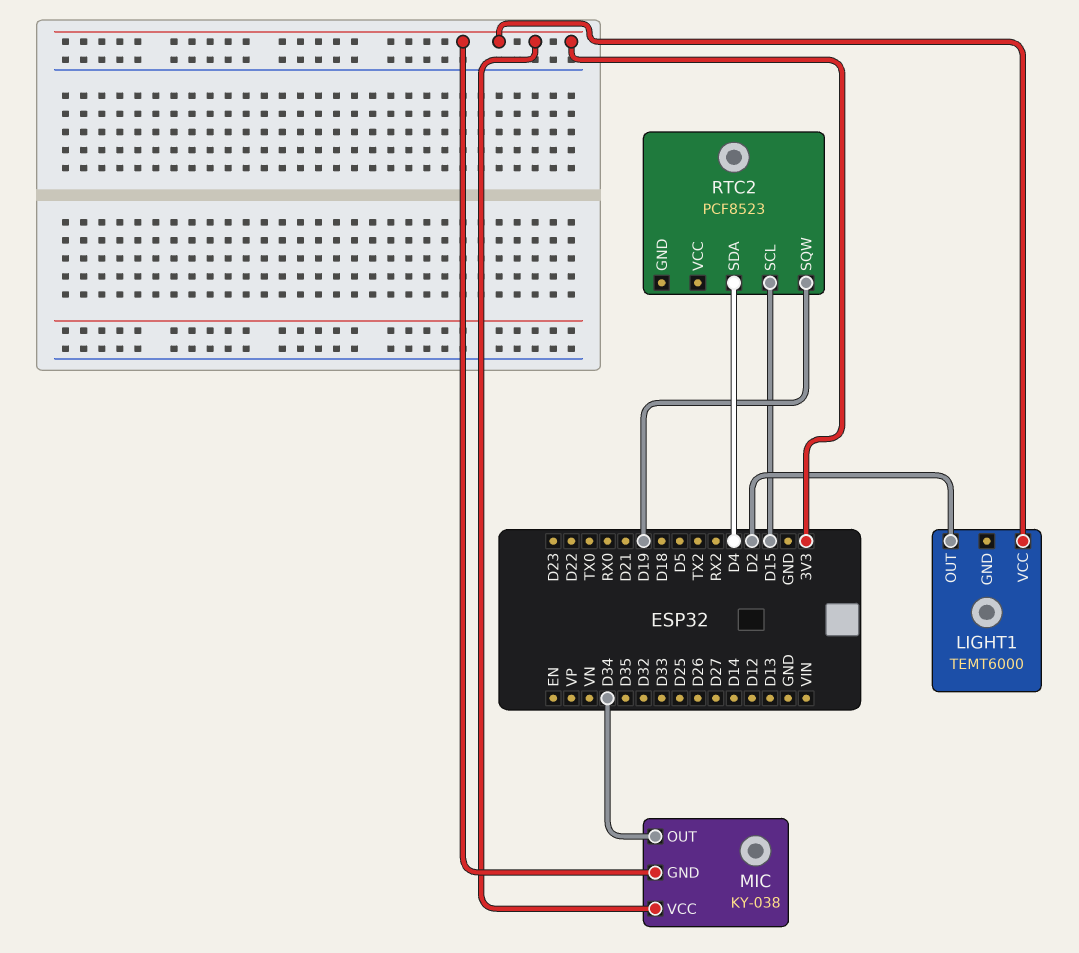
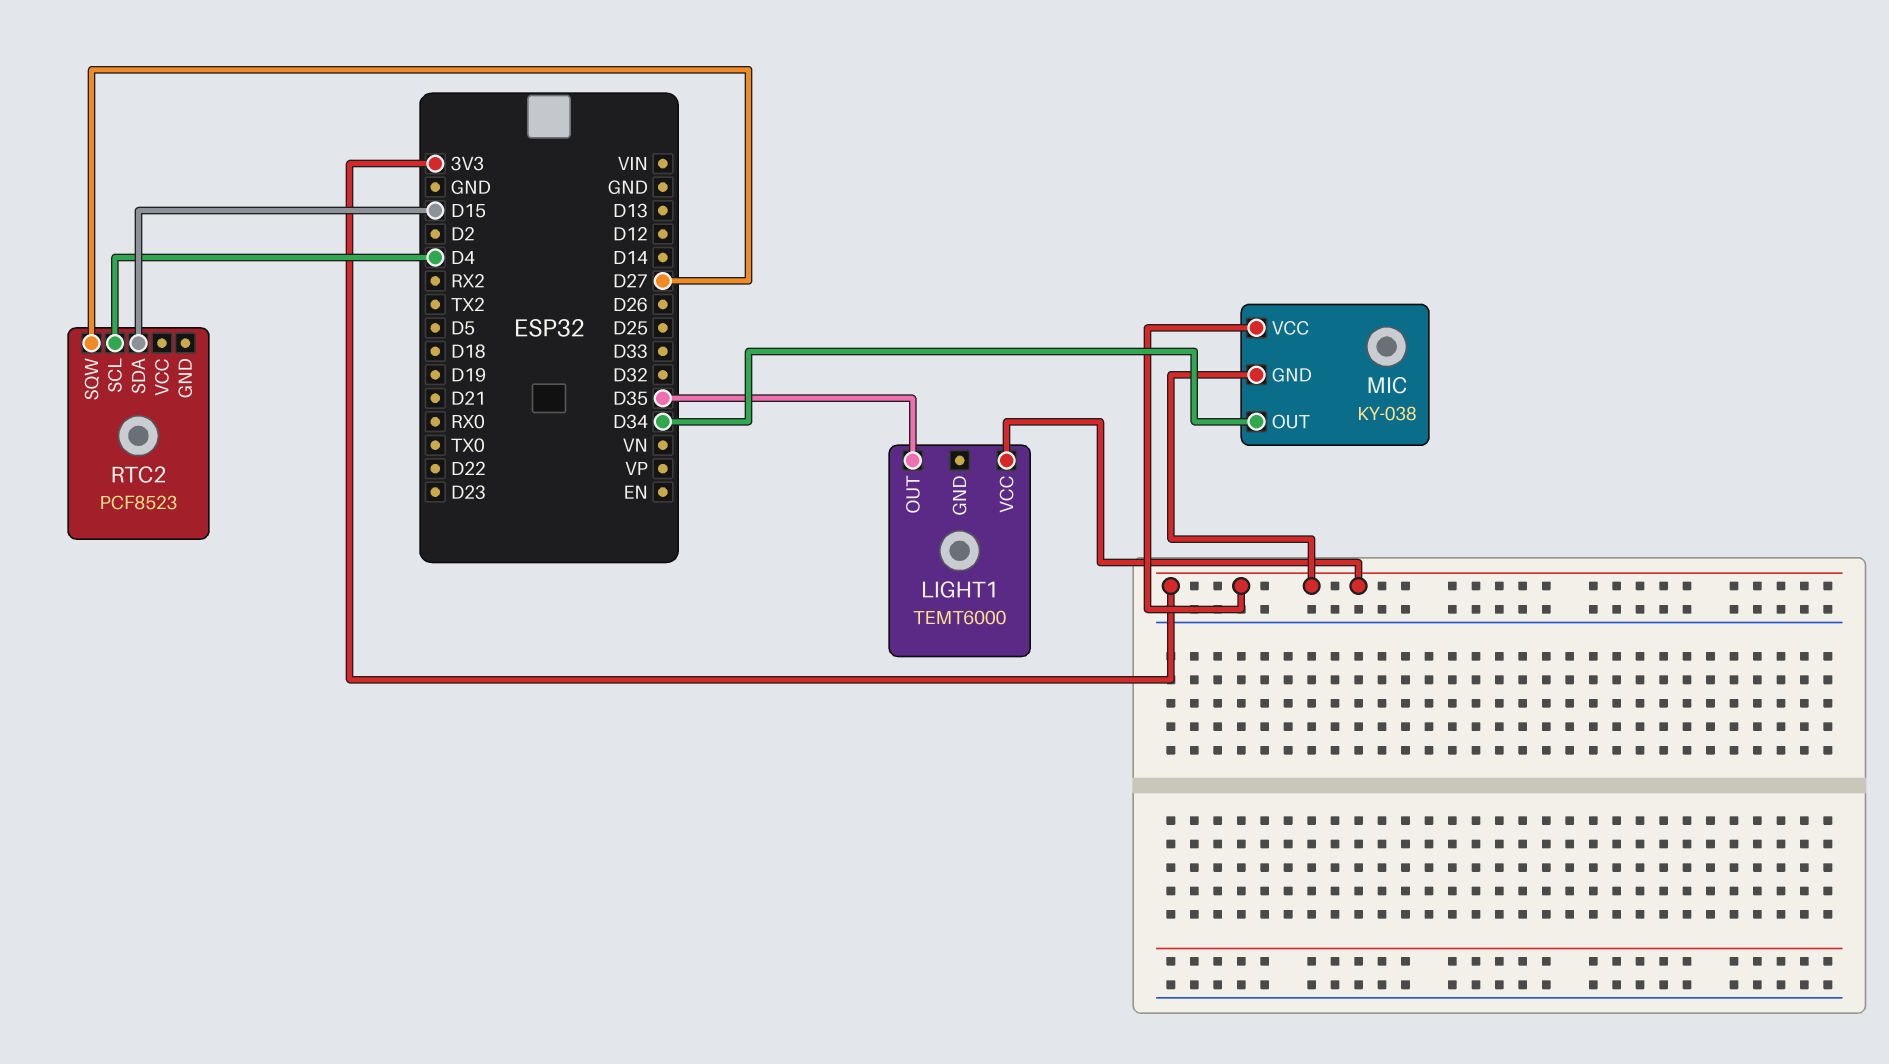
LIGHT1 pin OUT: D2 -> D35
RTC2 pin SCL: D15 -> D4
RTC2 pin SDA: D4 -> D15
RTC2 pin SQW: D19 -> D27

